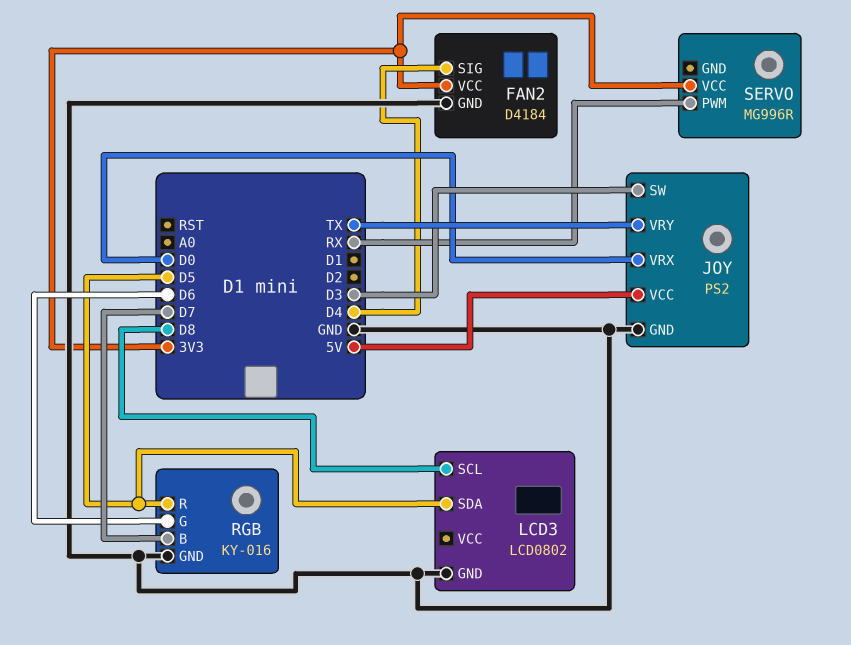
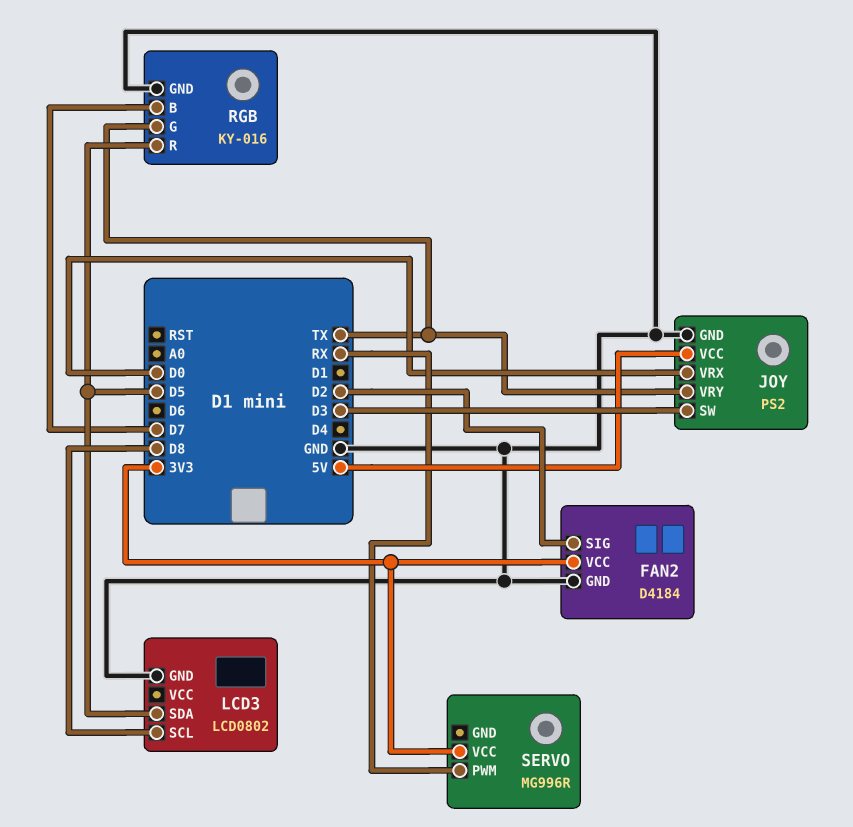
FAN2 pin SIG: D4 -> D2
RGB pin G: D6 -> TX

